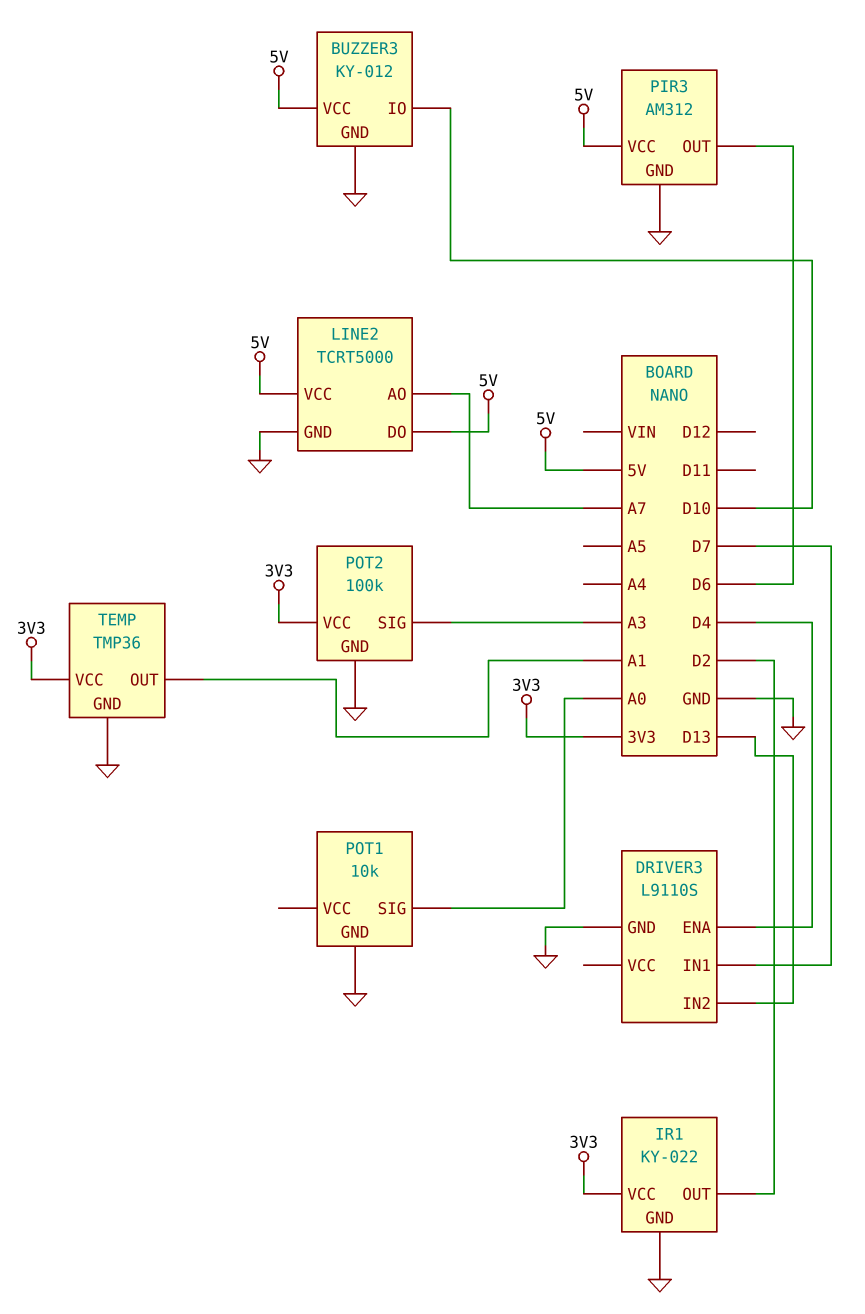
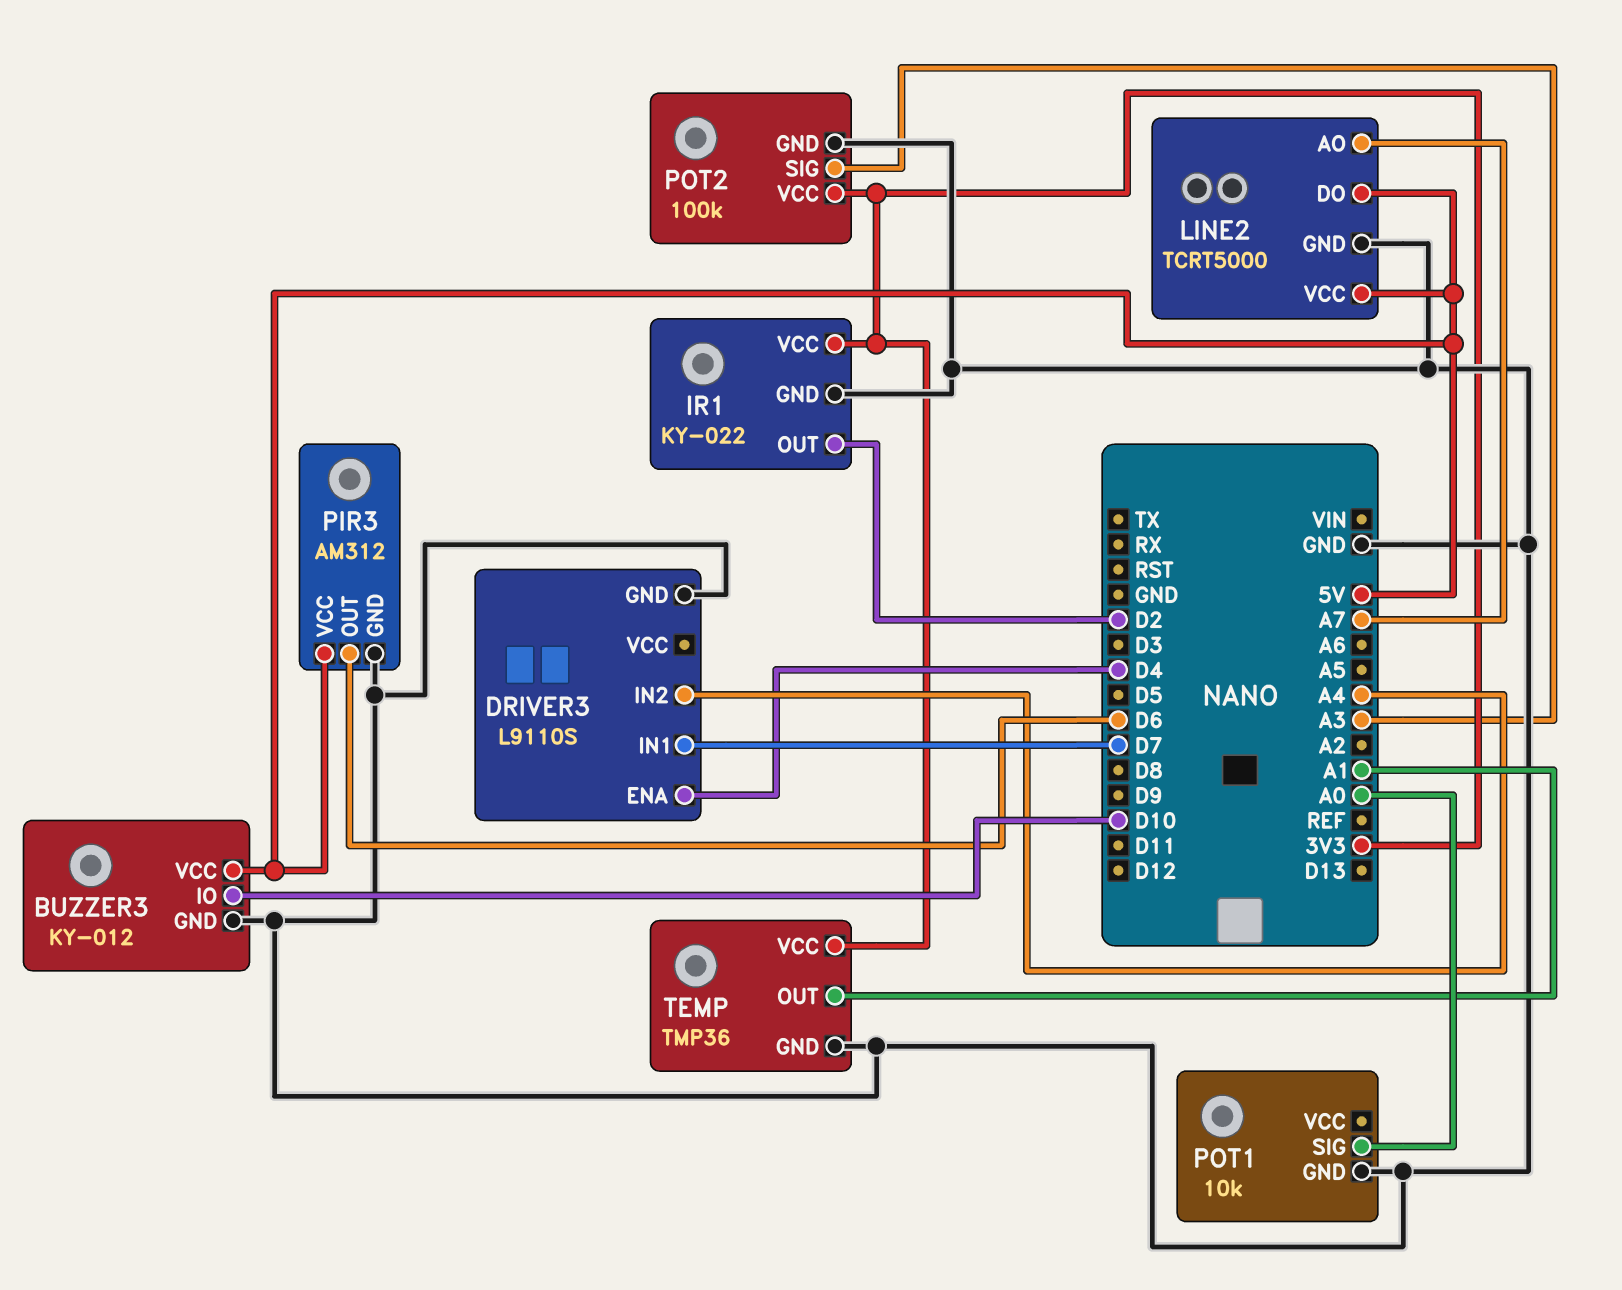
DRIVER3 pin IN2: D13 -> A4

